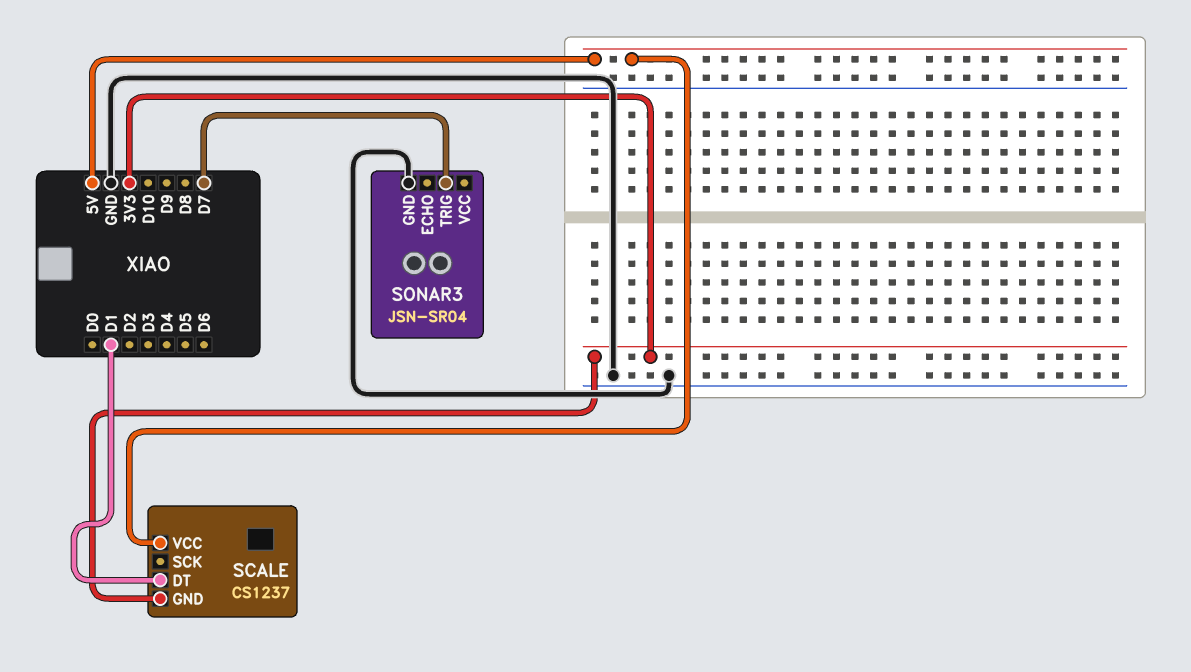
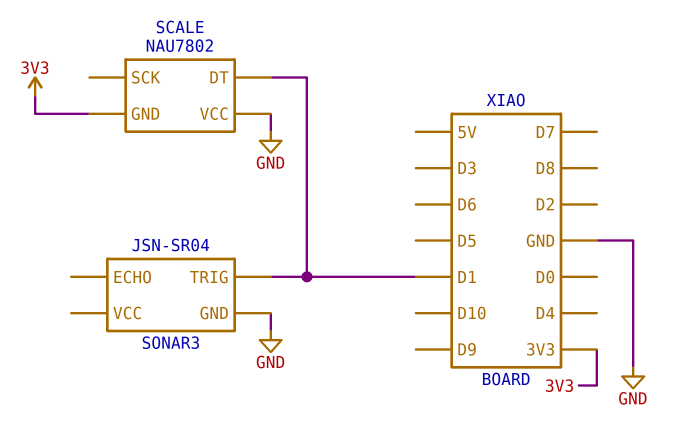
SCALE: CS1237 -> NAU7802
SCALE pin VCC: 5V -> GND
SONAR3 pin TRIG: D7 -> D1

